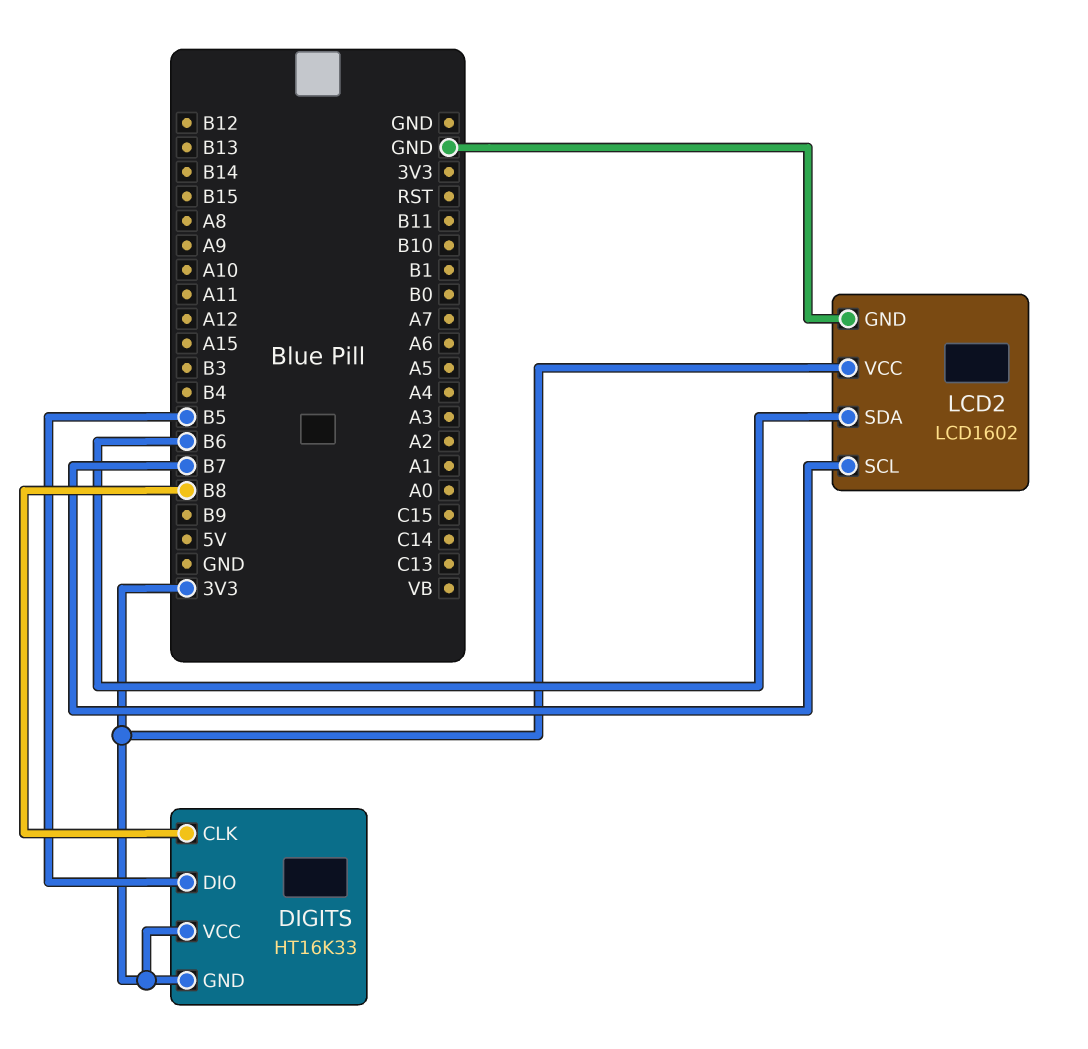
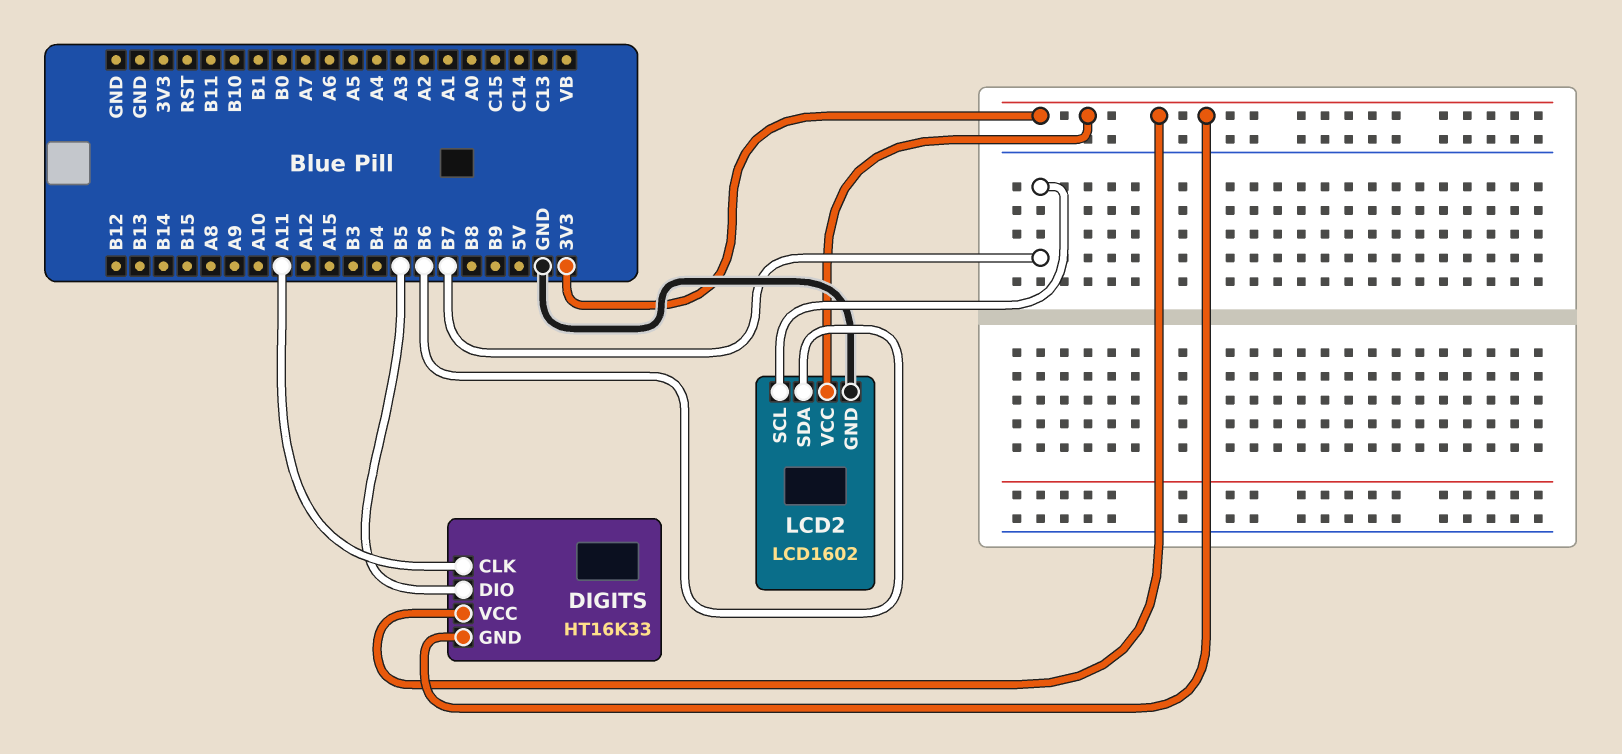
DIGITS pin CLK: B8 -> A11

